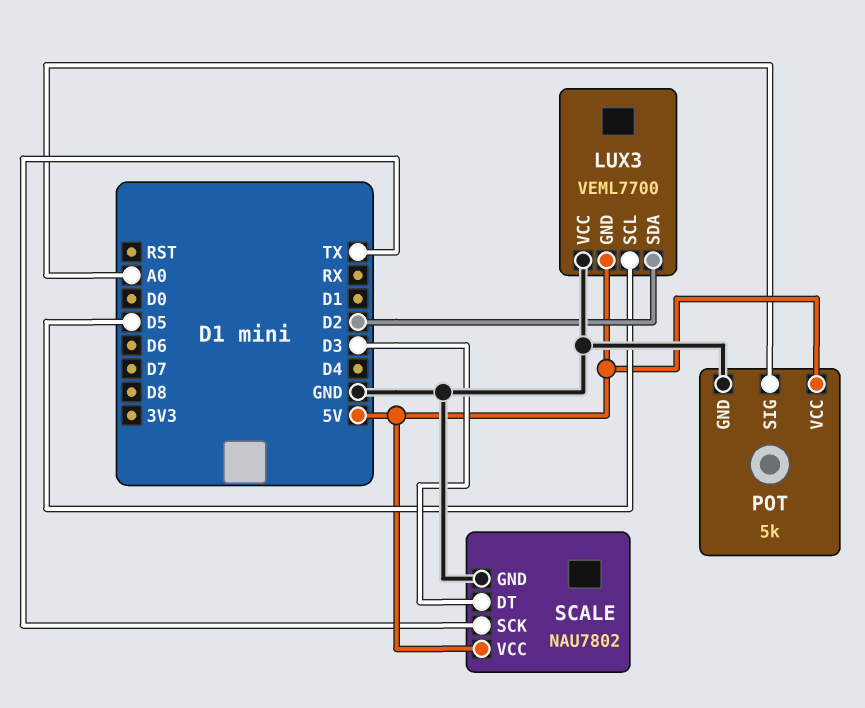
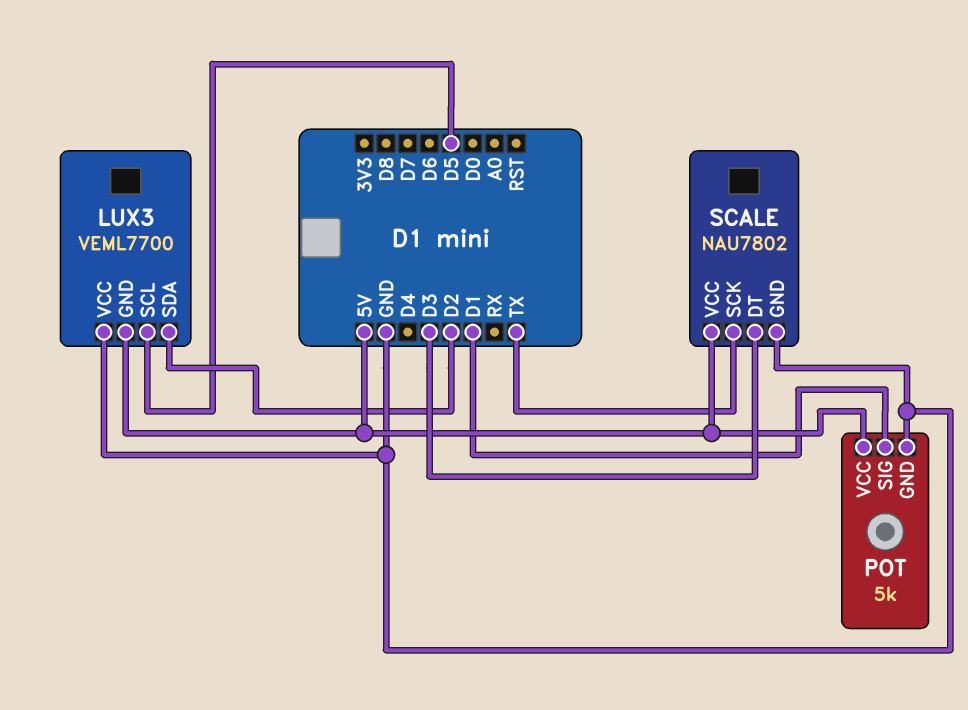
POT pin SIG: A0 -> D1

